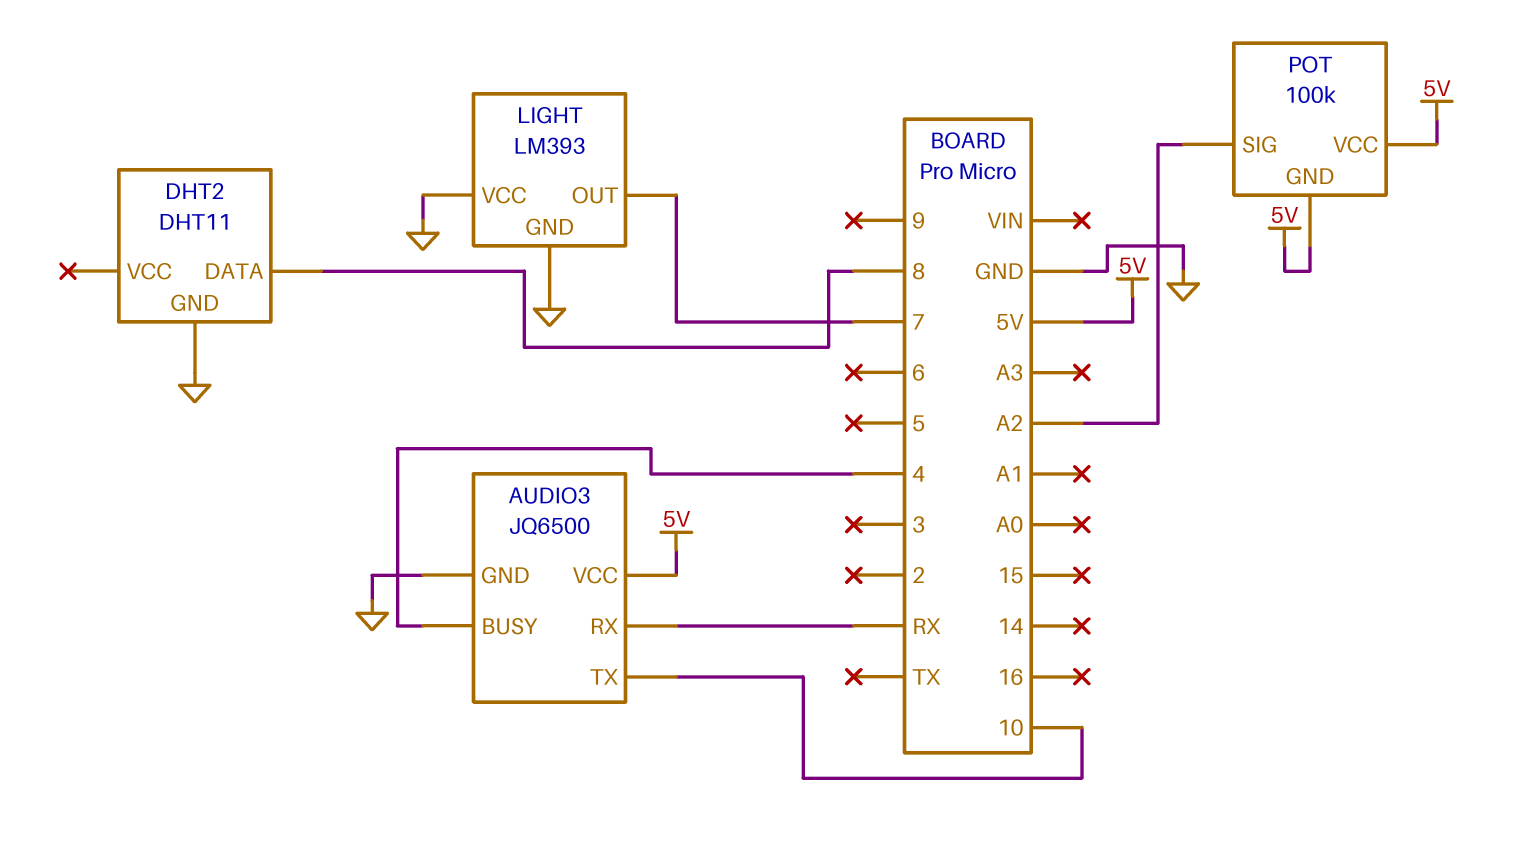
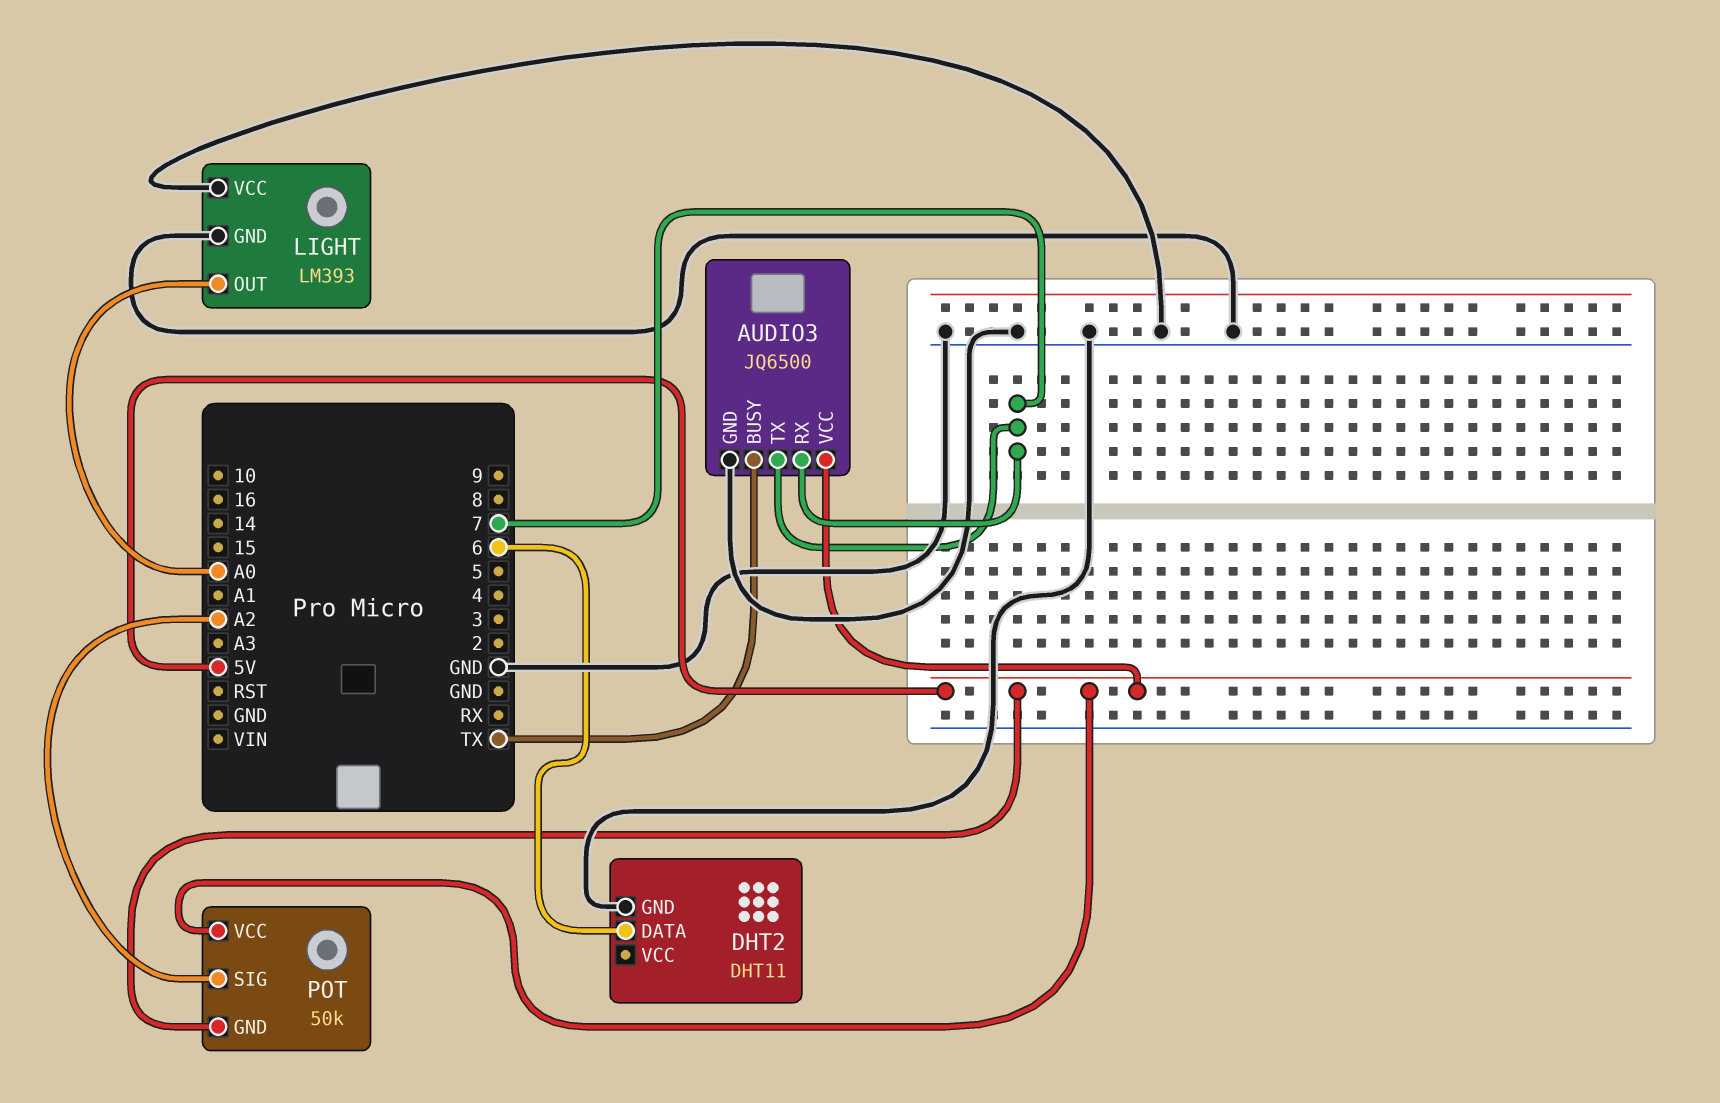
AUDIO3 pin BUSY: 4 -> TX
AUDIO3 pin RX: RX -> 7
AUDIO3 pin TX: 10 -> 7
DHT2 pin DATA: 8 -> 6
LIGHT pin OUT: 7 -> A0
POT: 100k -> 50k

